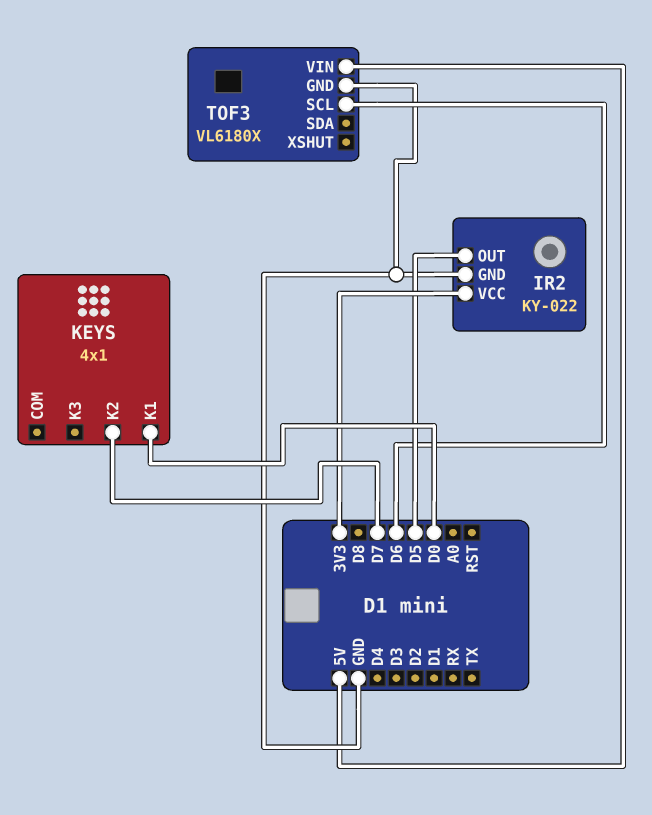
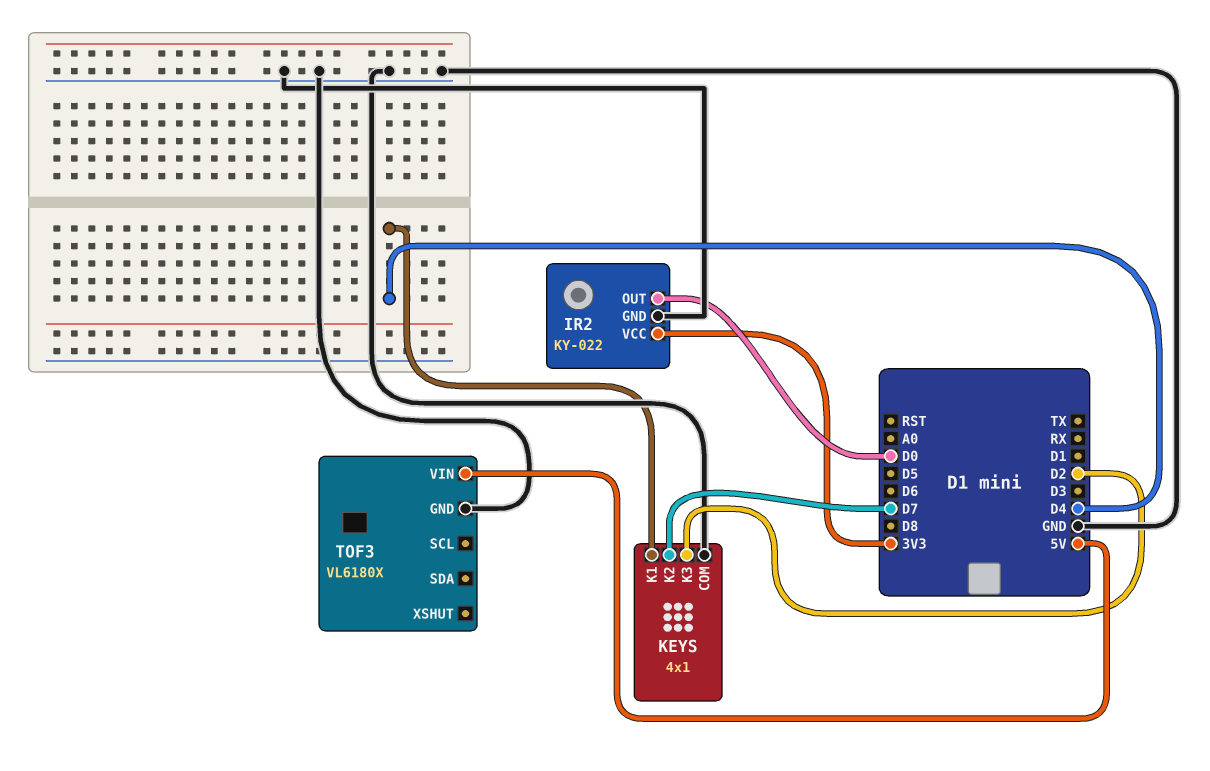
IR2 pin OUT: D5 -> D0
KEYS pin COM: none -> GND
KEYS pin K1: D0 -> D4
KEYS pin K3: none -> D2
TOF3 pin SCL: D6 -> none

